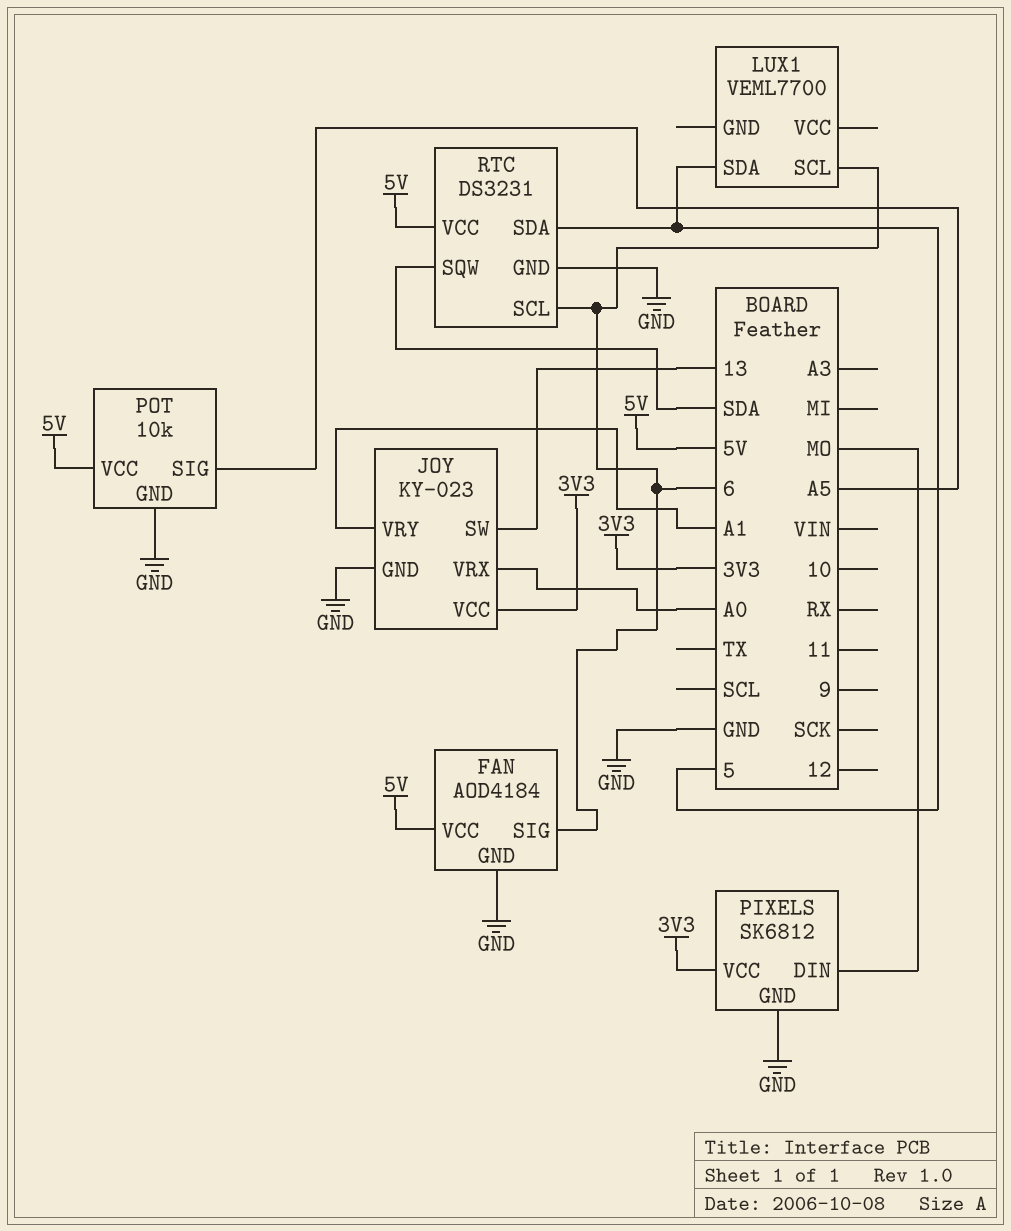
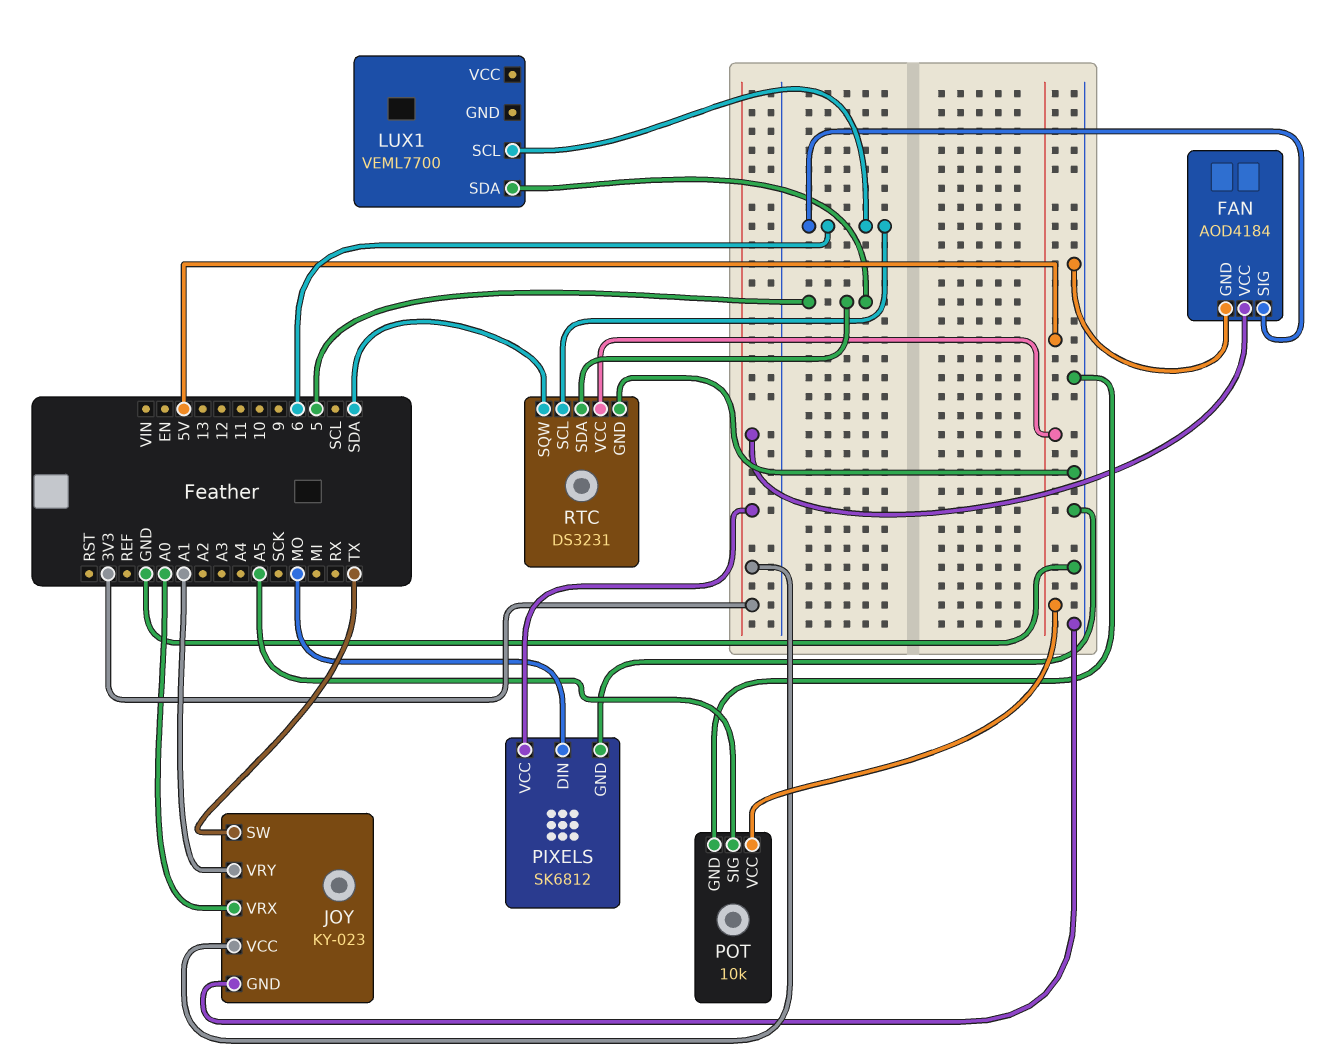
FAN pin VCC: 5V -> 3V3
JOY pin SW: 13 -> TX

